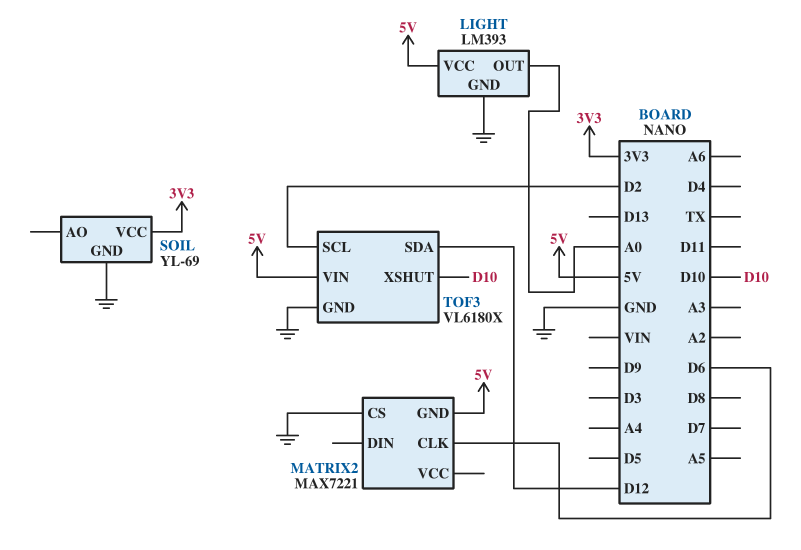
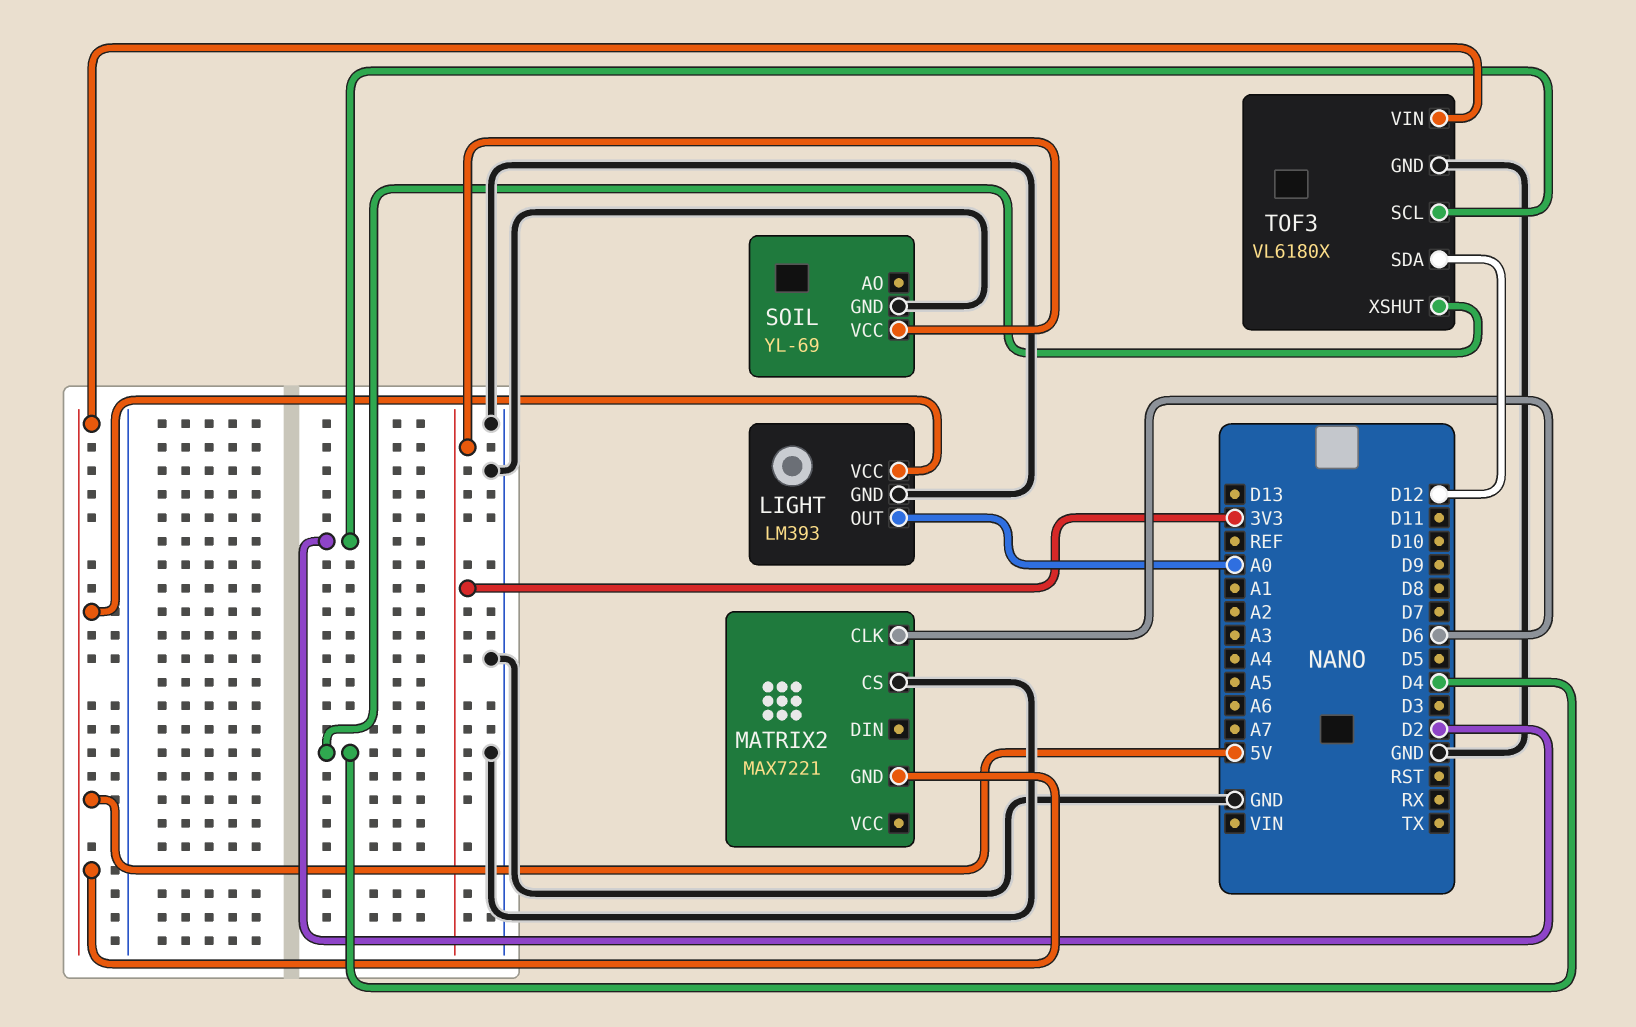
TOF3 pin XSHUT: D10 -> D4

